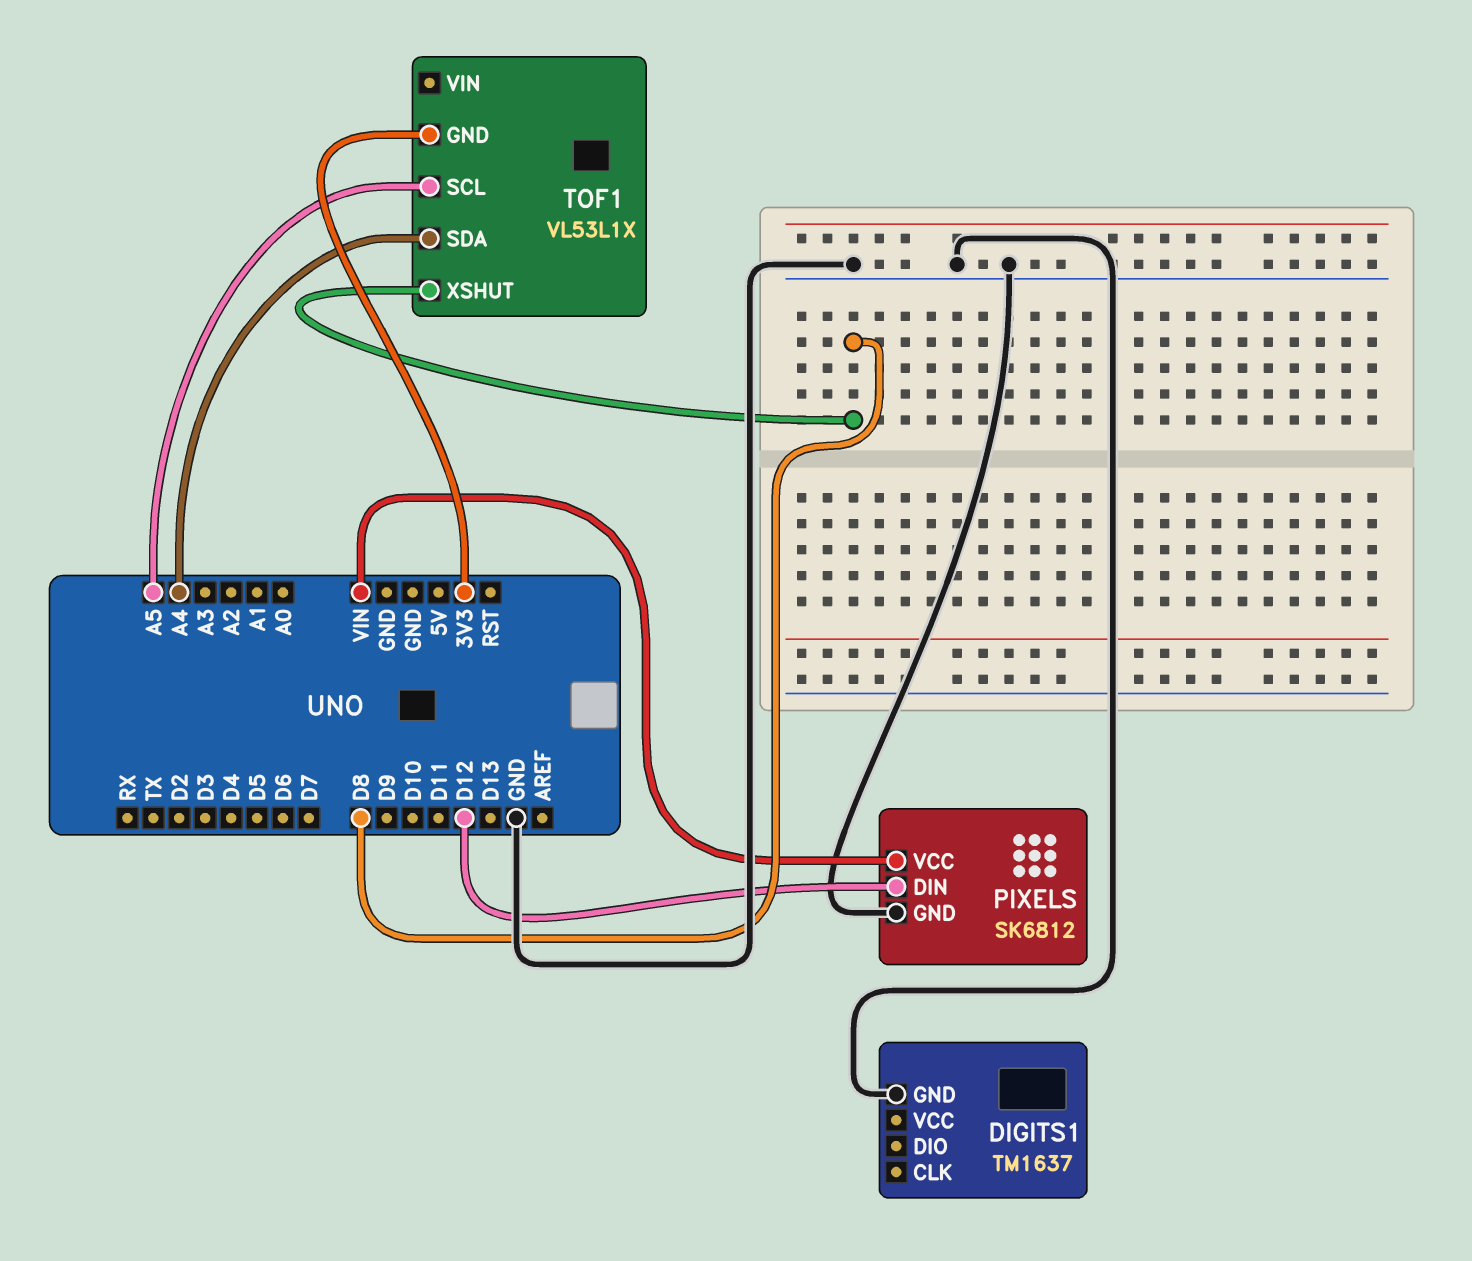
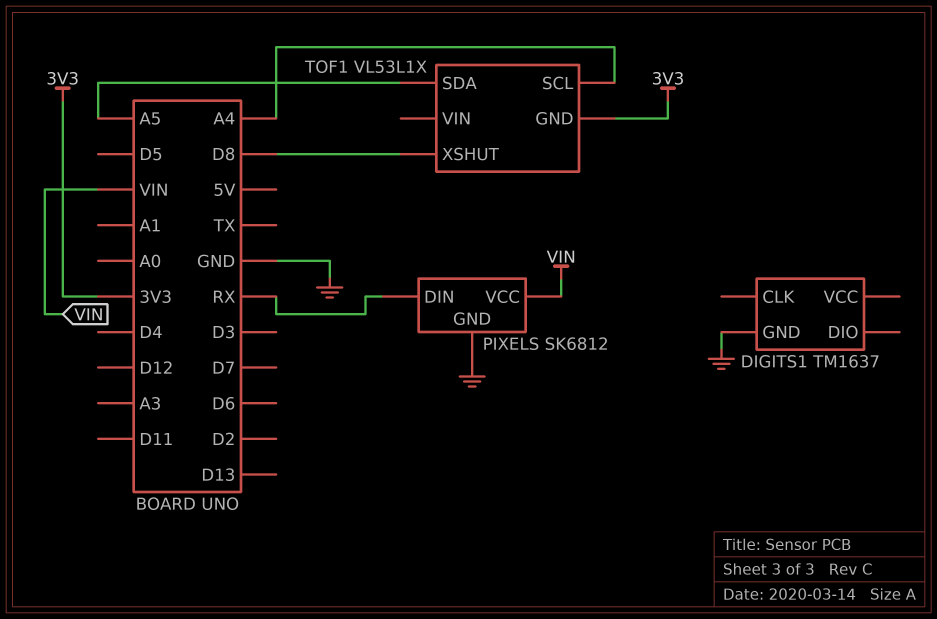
PIXELS pin DIN: D12 -> RX
TOF1 pin SCL: A5 -> A4
TOF1 pin SDA: A4 -> A5

